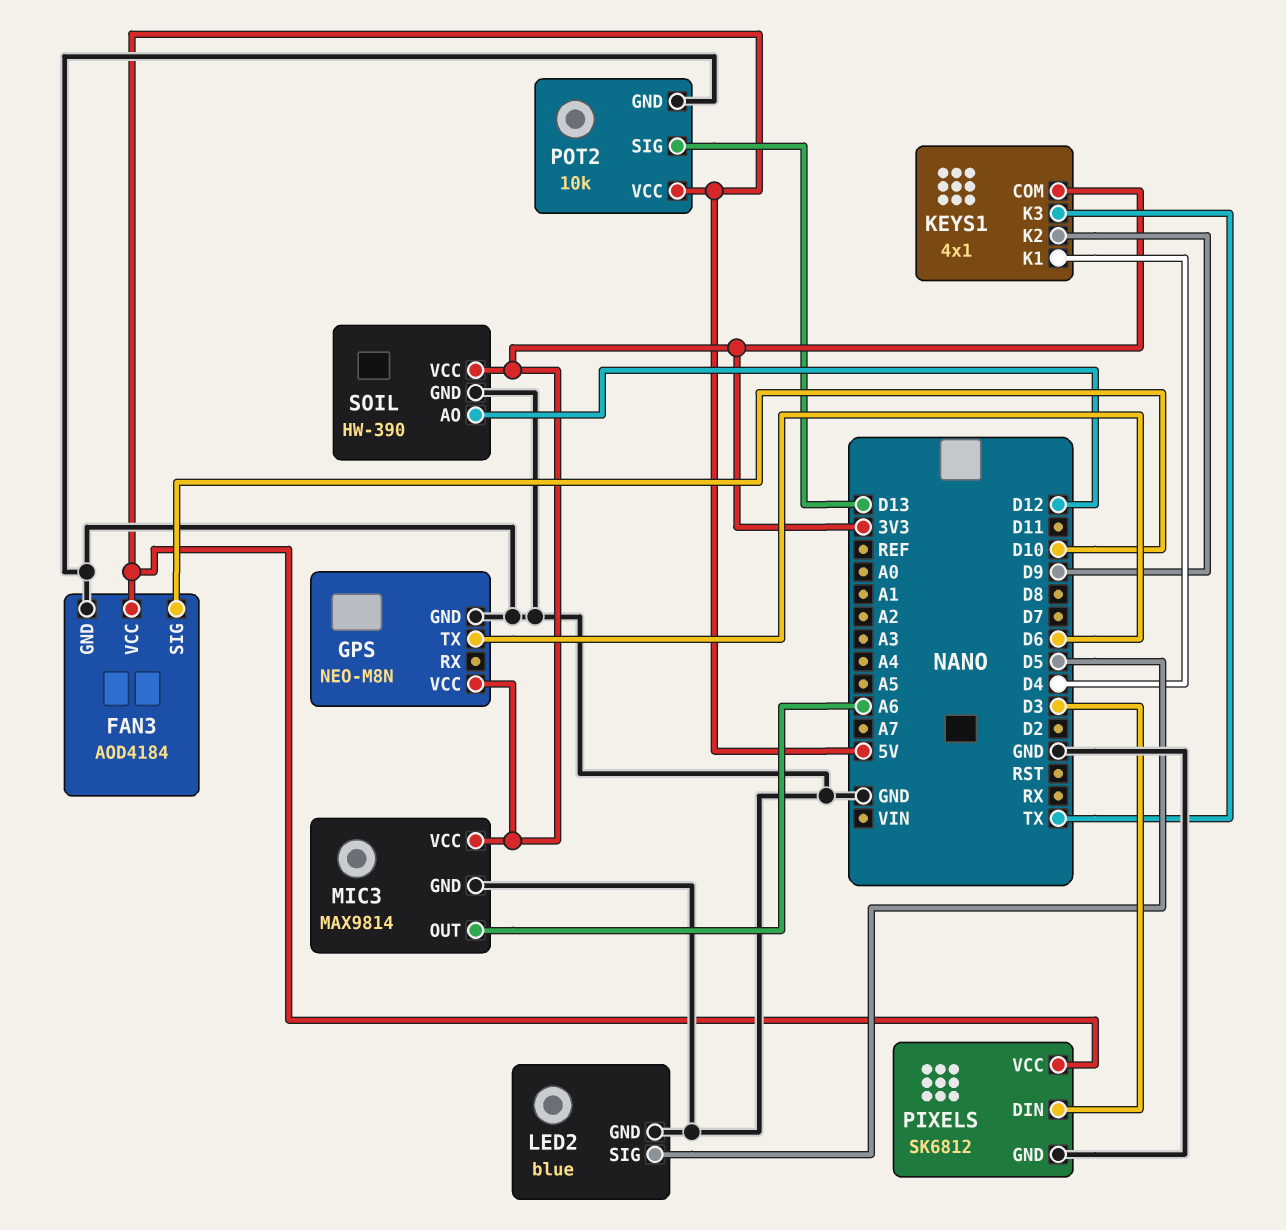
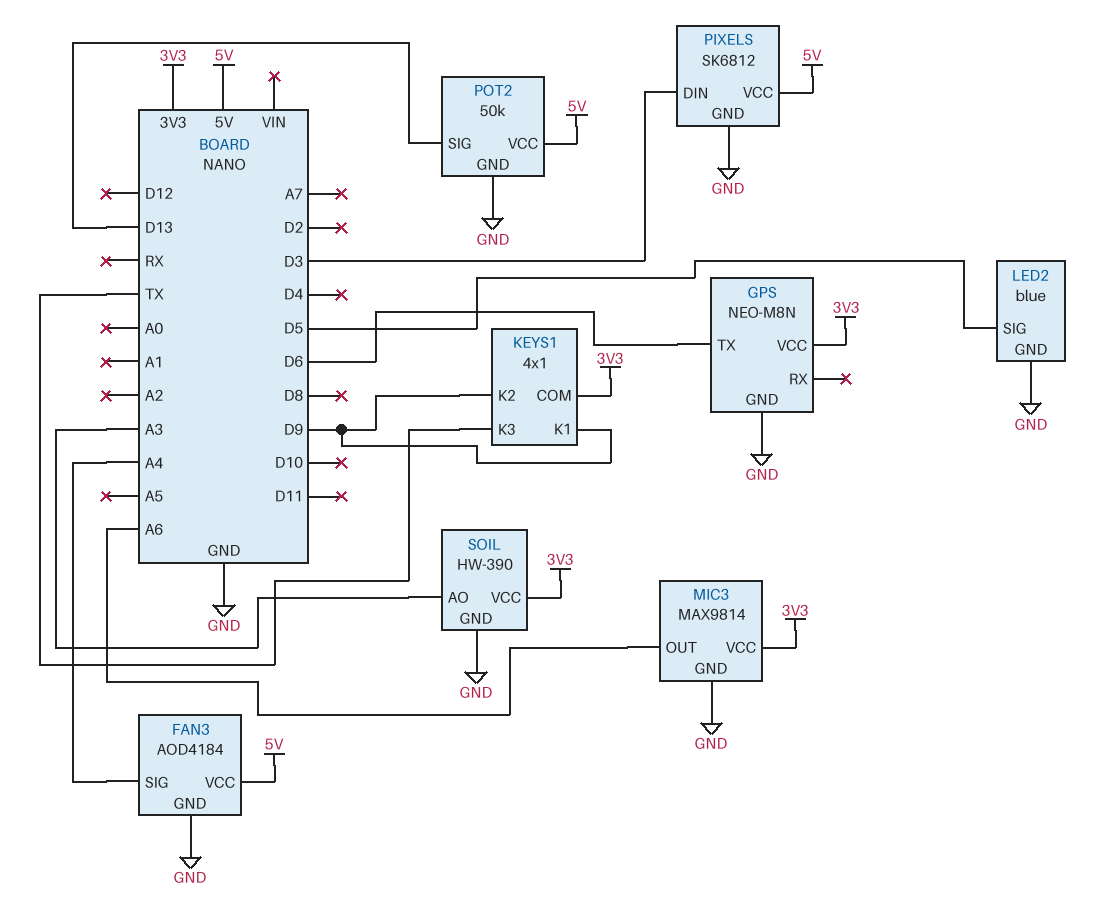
FAN3 pin SIG: D10 -> A4
KEYS1 pin K1: D4 -> D9
POT2: 10k -> 50k
SOIL pin AO: D12 -> A3

